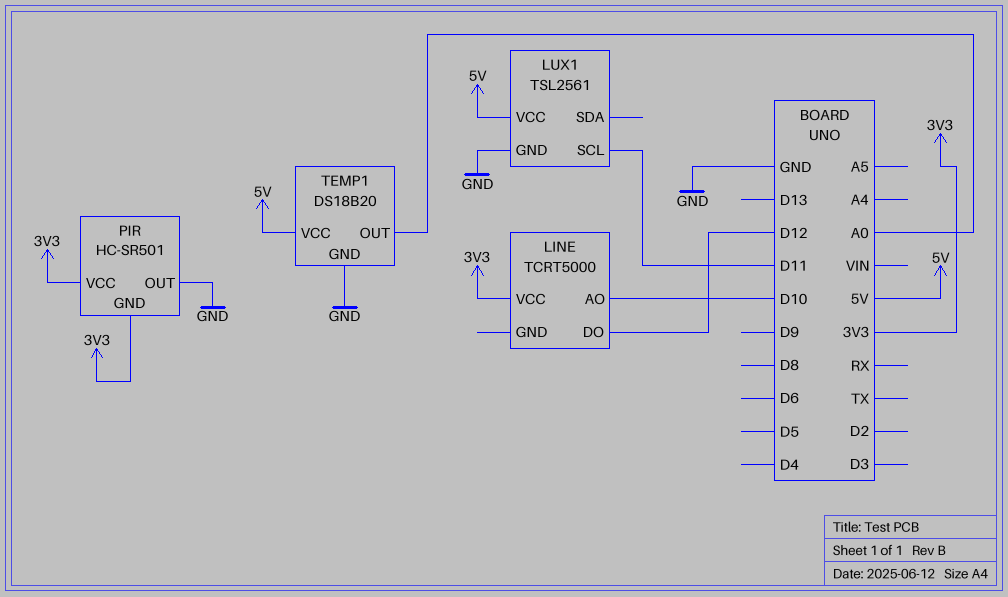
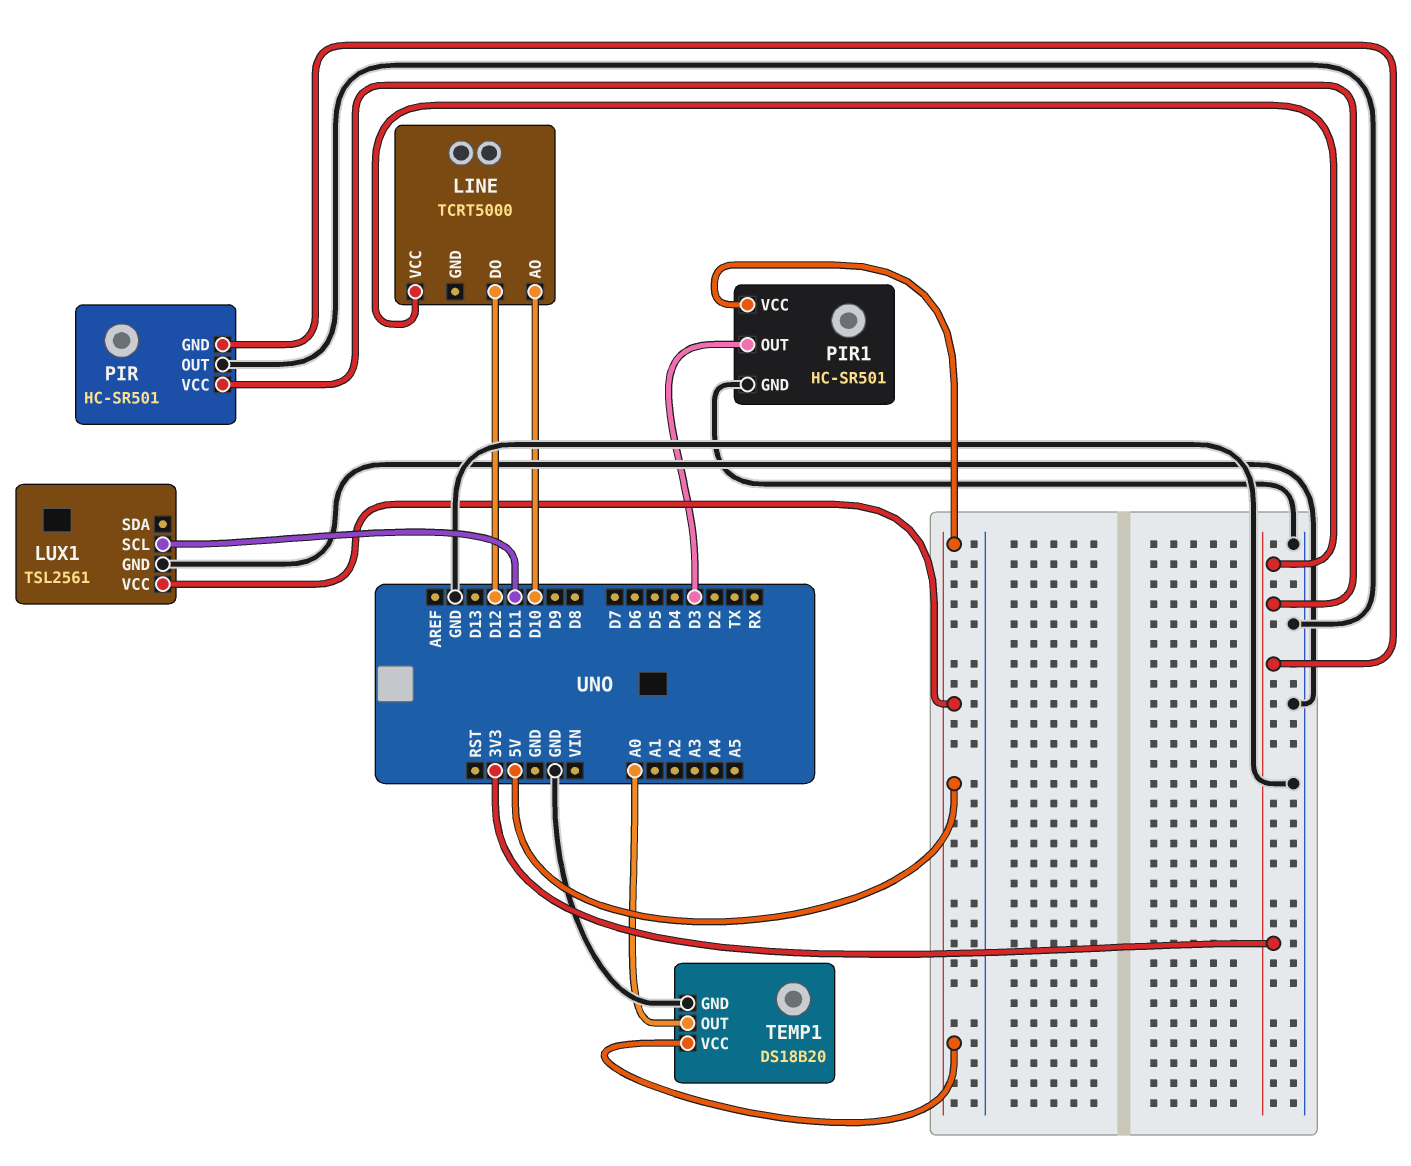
PIR1: none -> HC-SR501
PIR1 pin GND: none -> GND
PIR1 pin OUT: none -> D3
PIR1 pin VCC: none -> 5V

